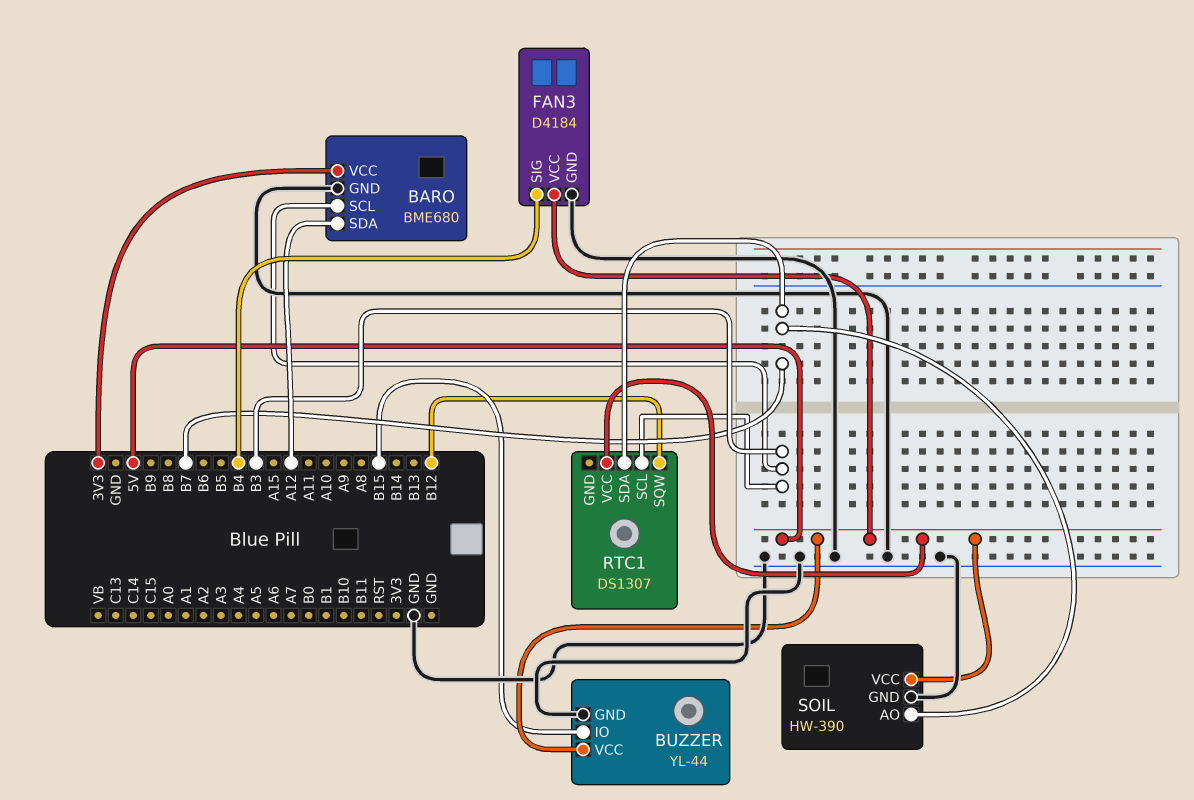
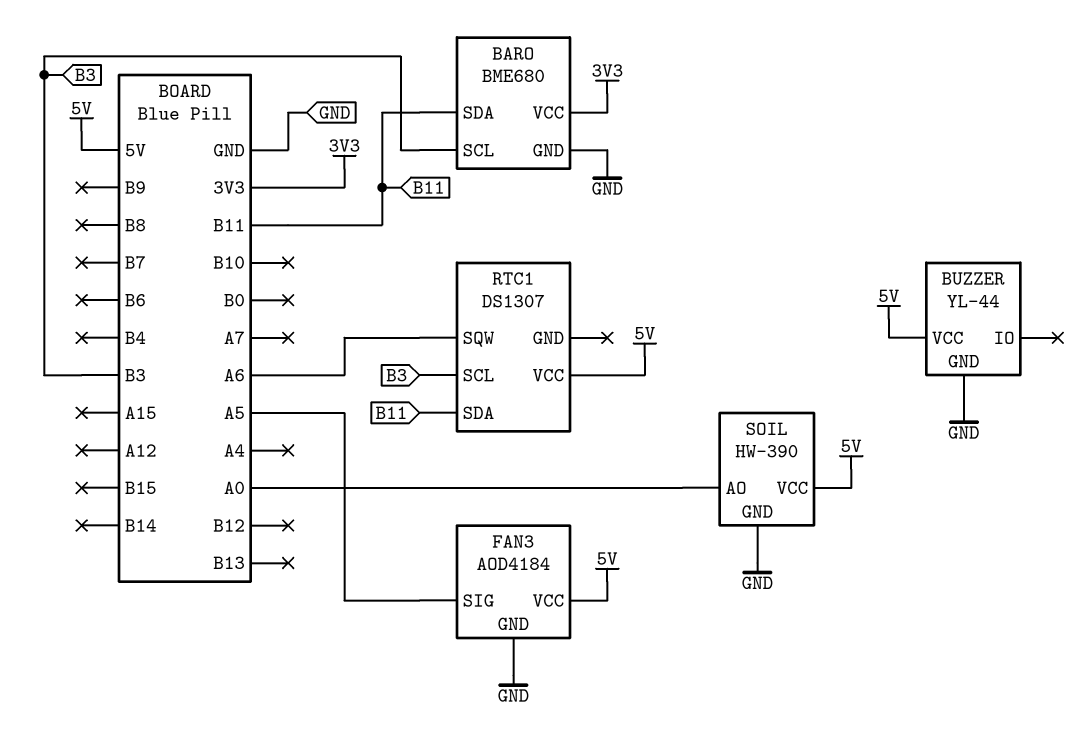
BARO pin SDA: A12 -> B11
BUZZER pin IO: B15 -> none
FAN3: D4184 -> AOD4184
FAN3 pin SIG: B4 -> A5
RTC1 pin SDA: B7 -> B11
RTC1 pin SQW: B12 -> A6
SOIL pin AO: B7 -> A0

